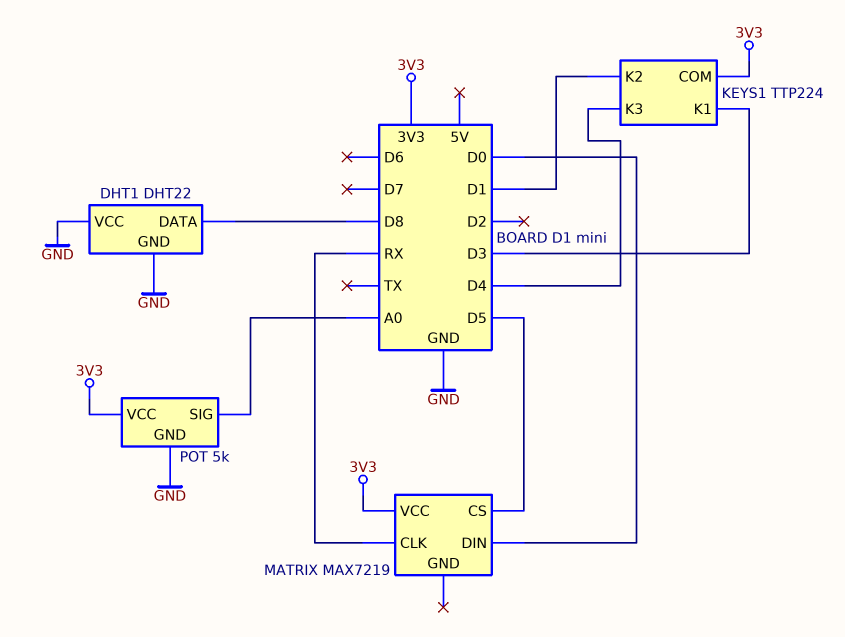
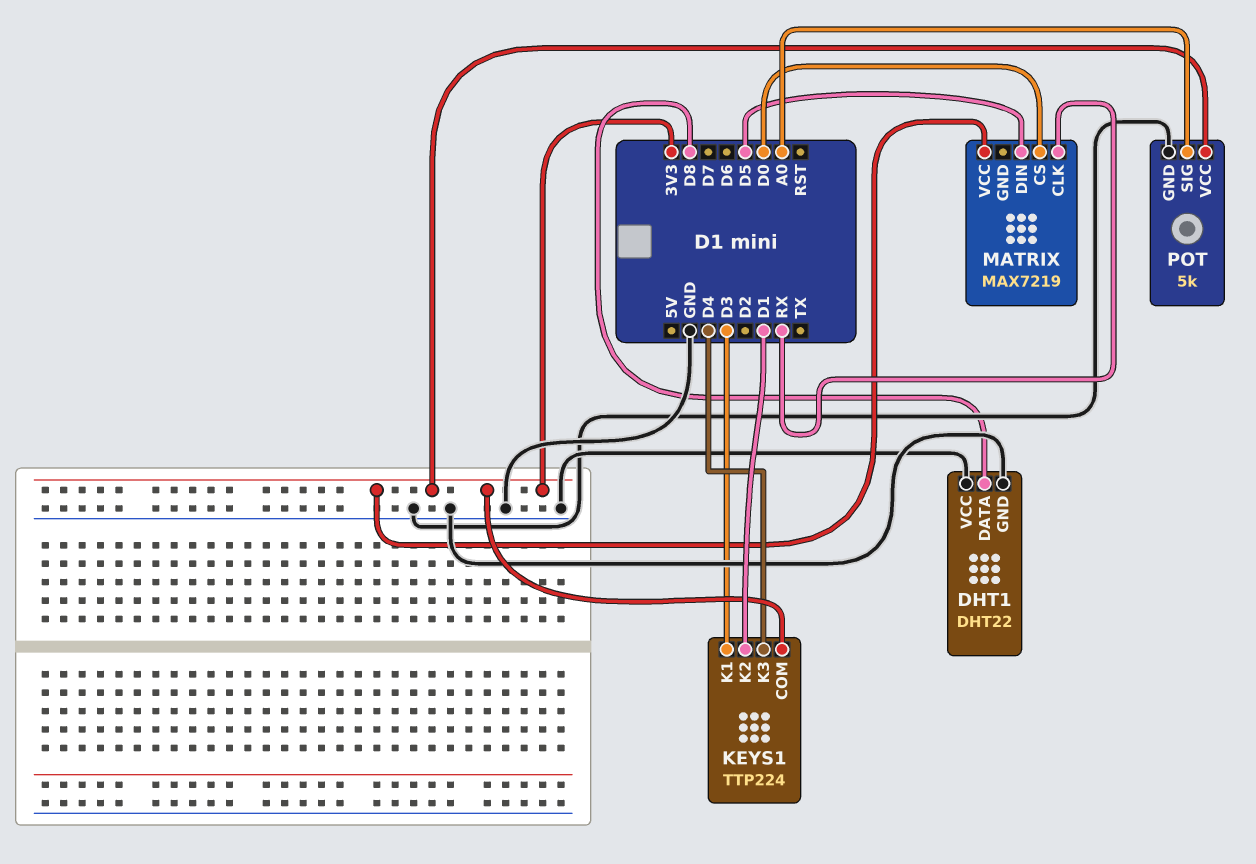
MATRIX pin CS: D5 -> D0
MATRIX pin DIN: D0 -> D5

